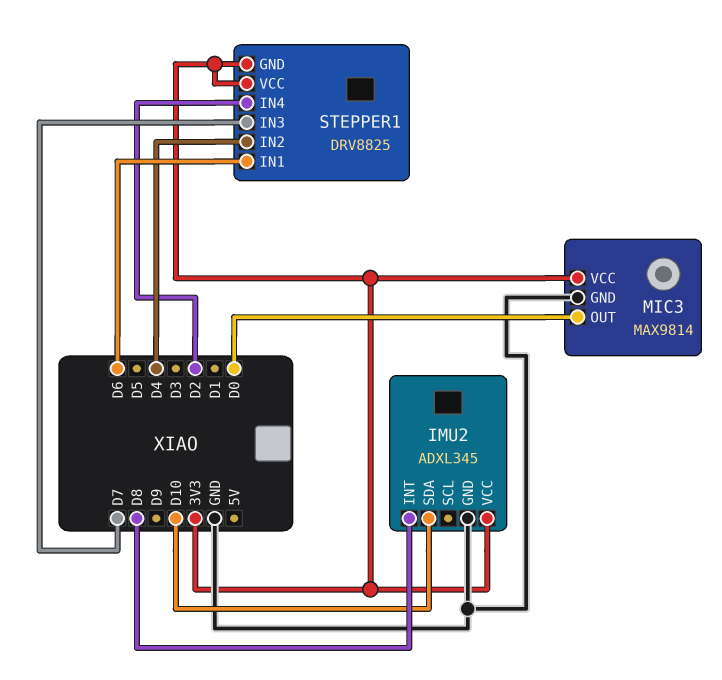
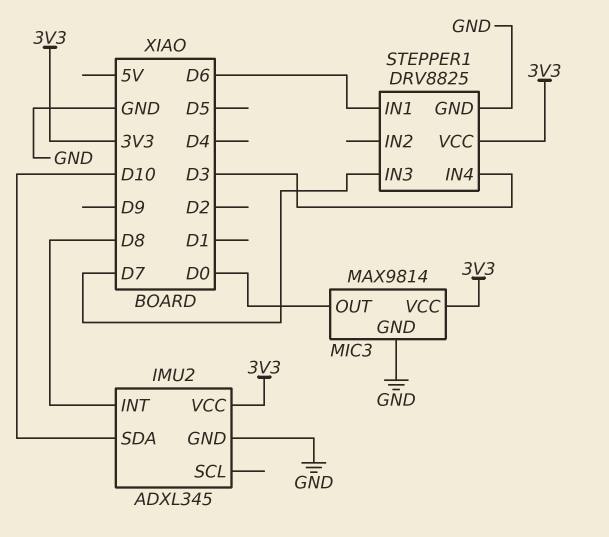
STEPPER1 pin GND: 3V3 -> GND
STEPPER1 pin IN2: D4 -> none
STEPPER1 pin IN4: D2 -> D3

